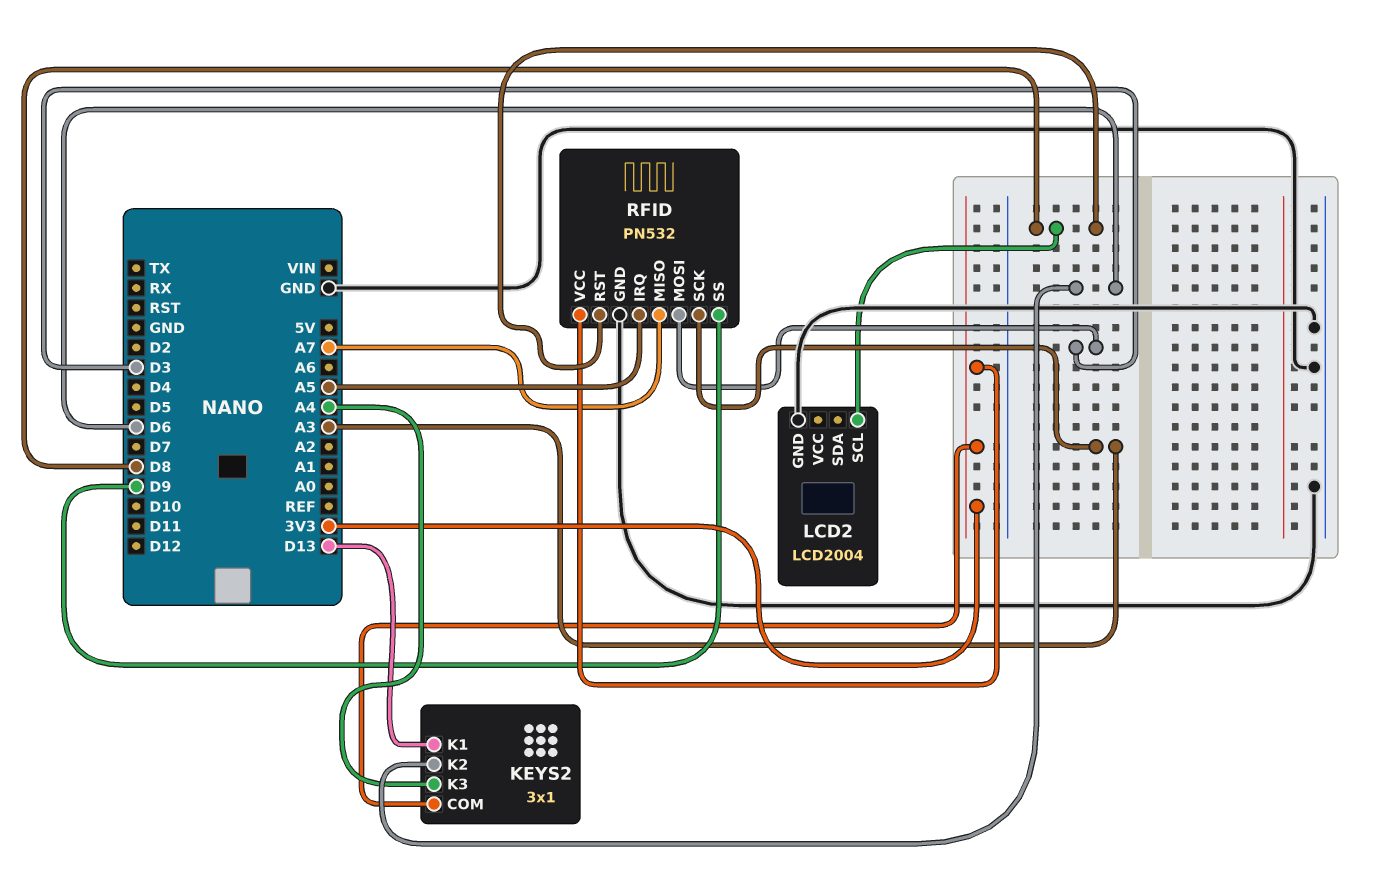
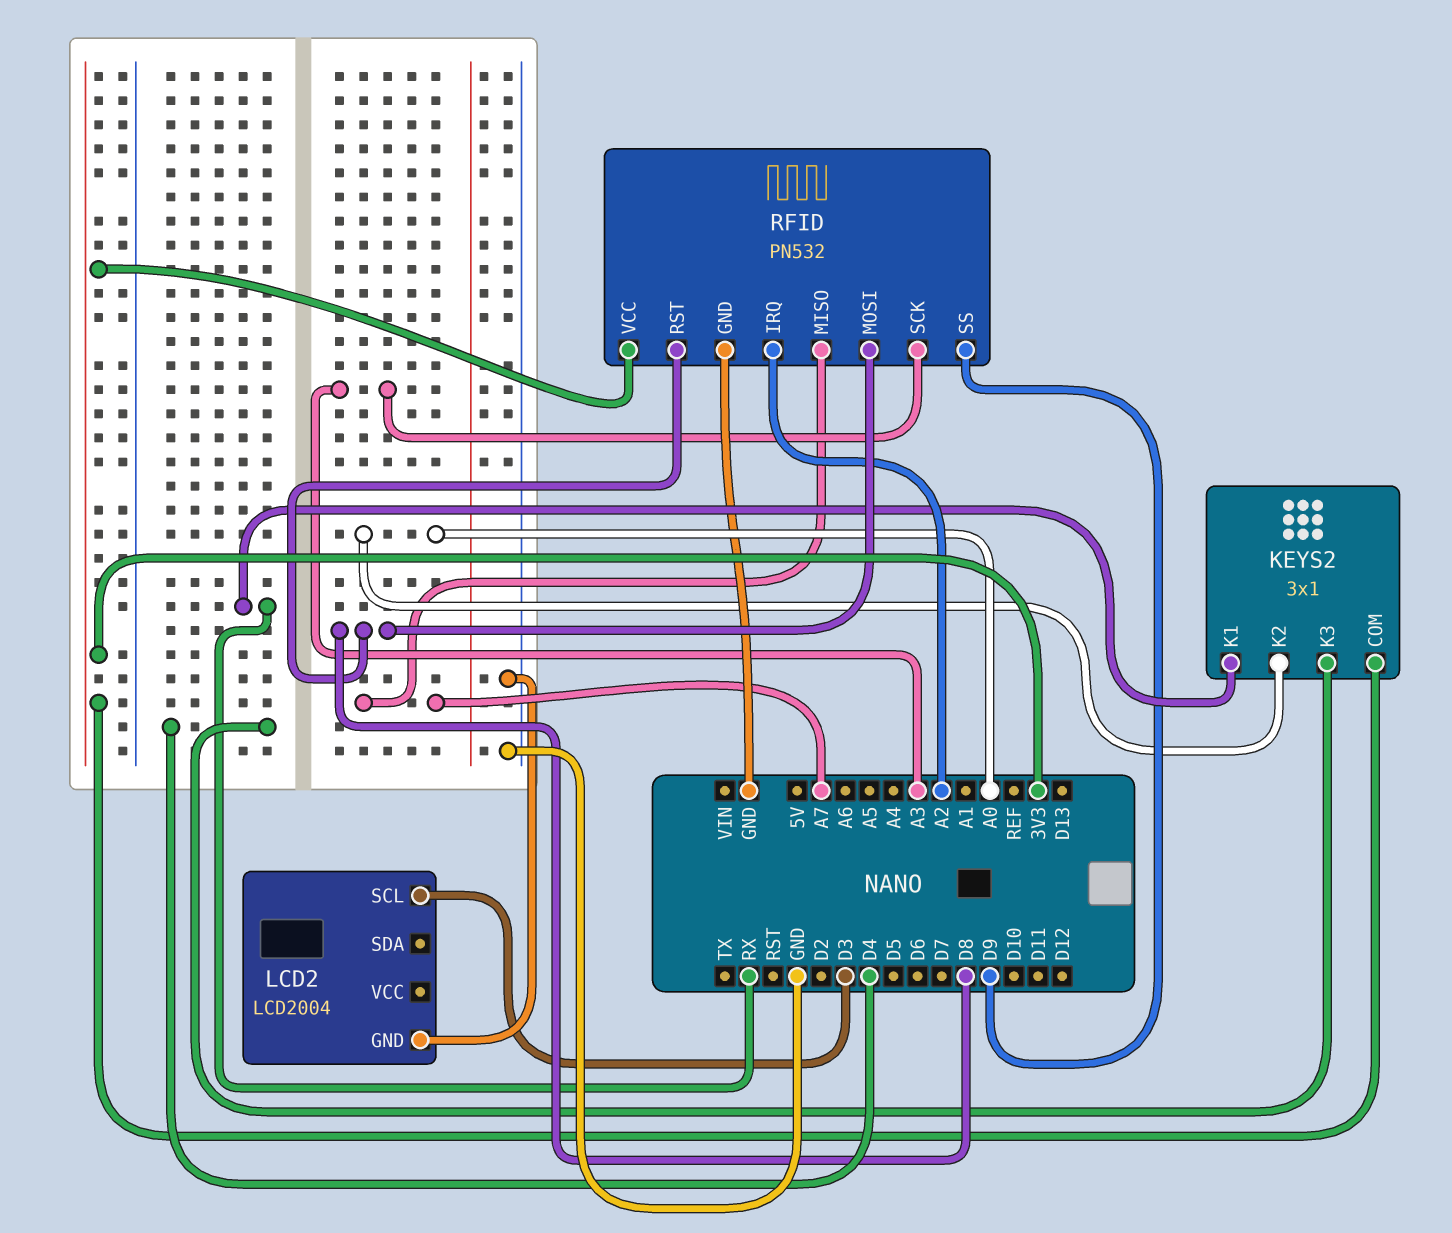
KEYS2 pin K1: D13 -> RX
KEYS2 pin K2: D6 -> A0
KEYS2 pin K3: A4 -> D4
LCD2 pin SCL: D8 -> D3
RFID pin IRQ: A5 -> A2
RFID pin MOSI: D3 -> D8

